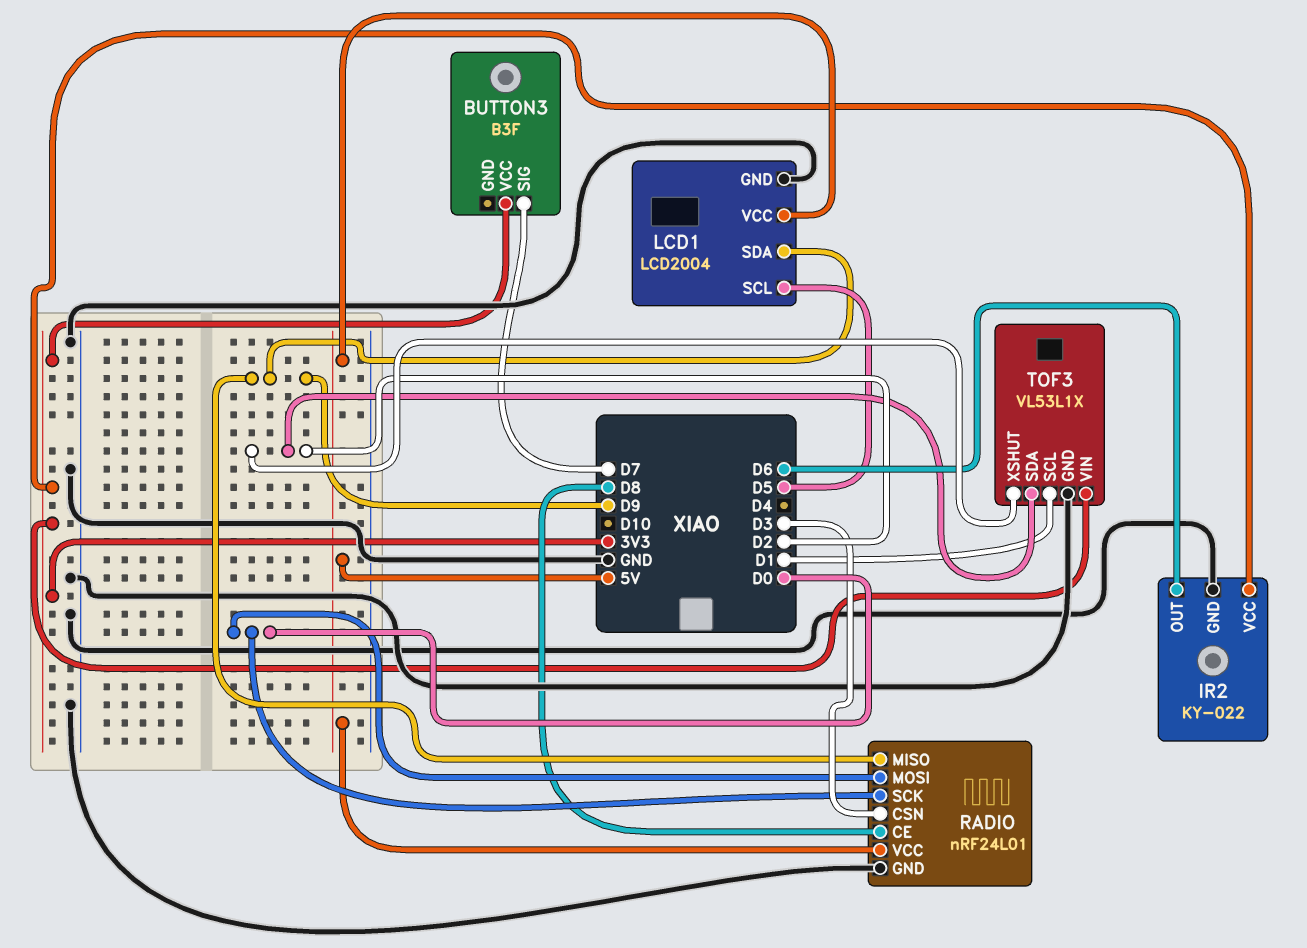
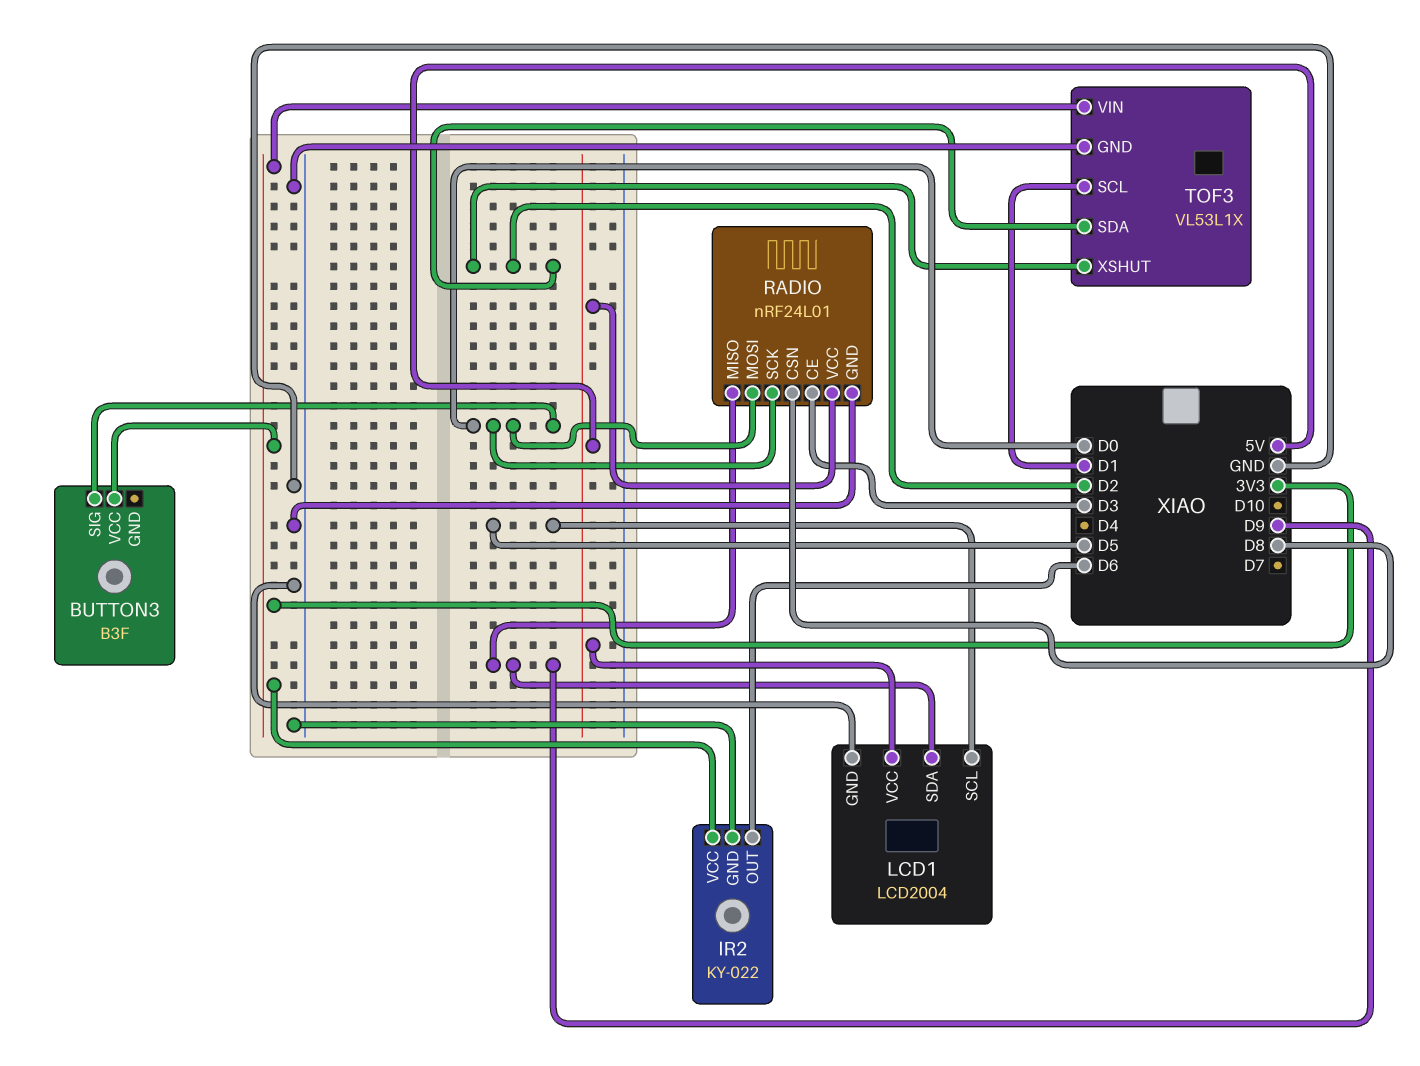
BUTTON3 pin SIG: D7 -> D0
RADIO pin CE: D8 -> D3
RADIO pin CSN: D3 -> D8

